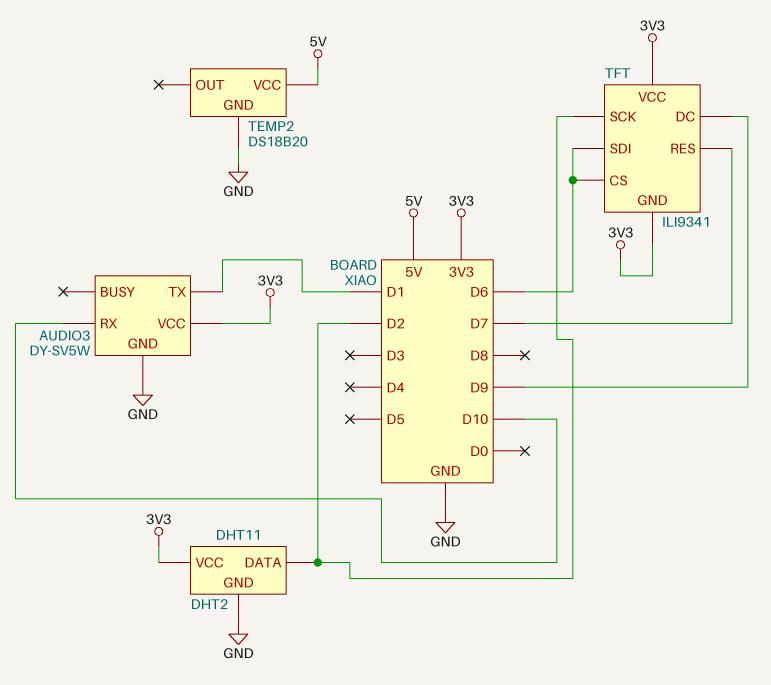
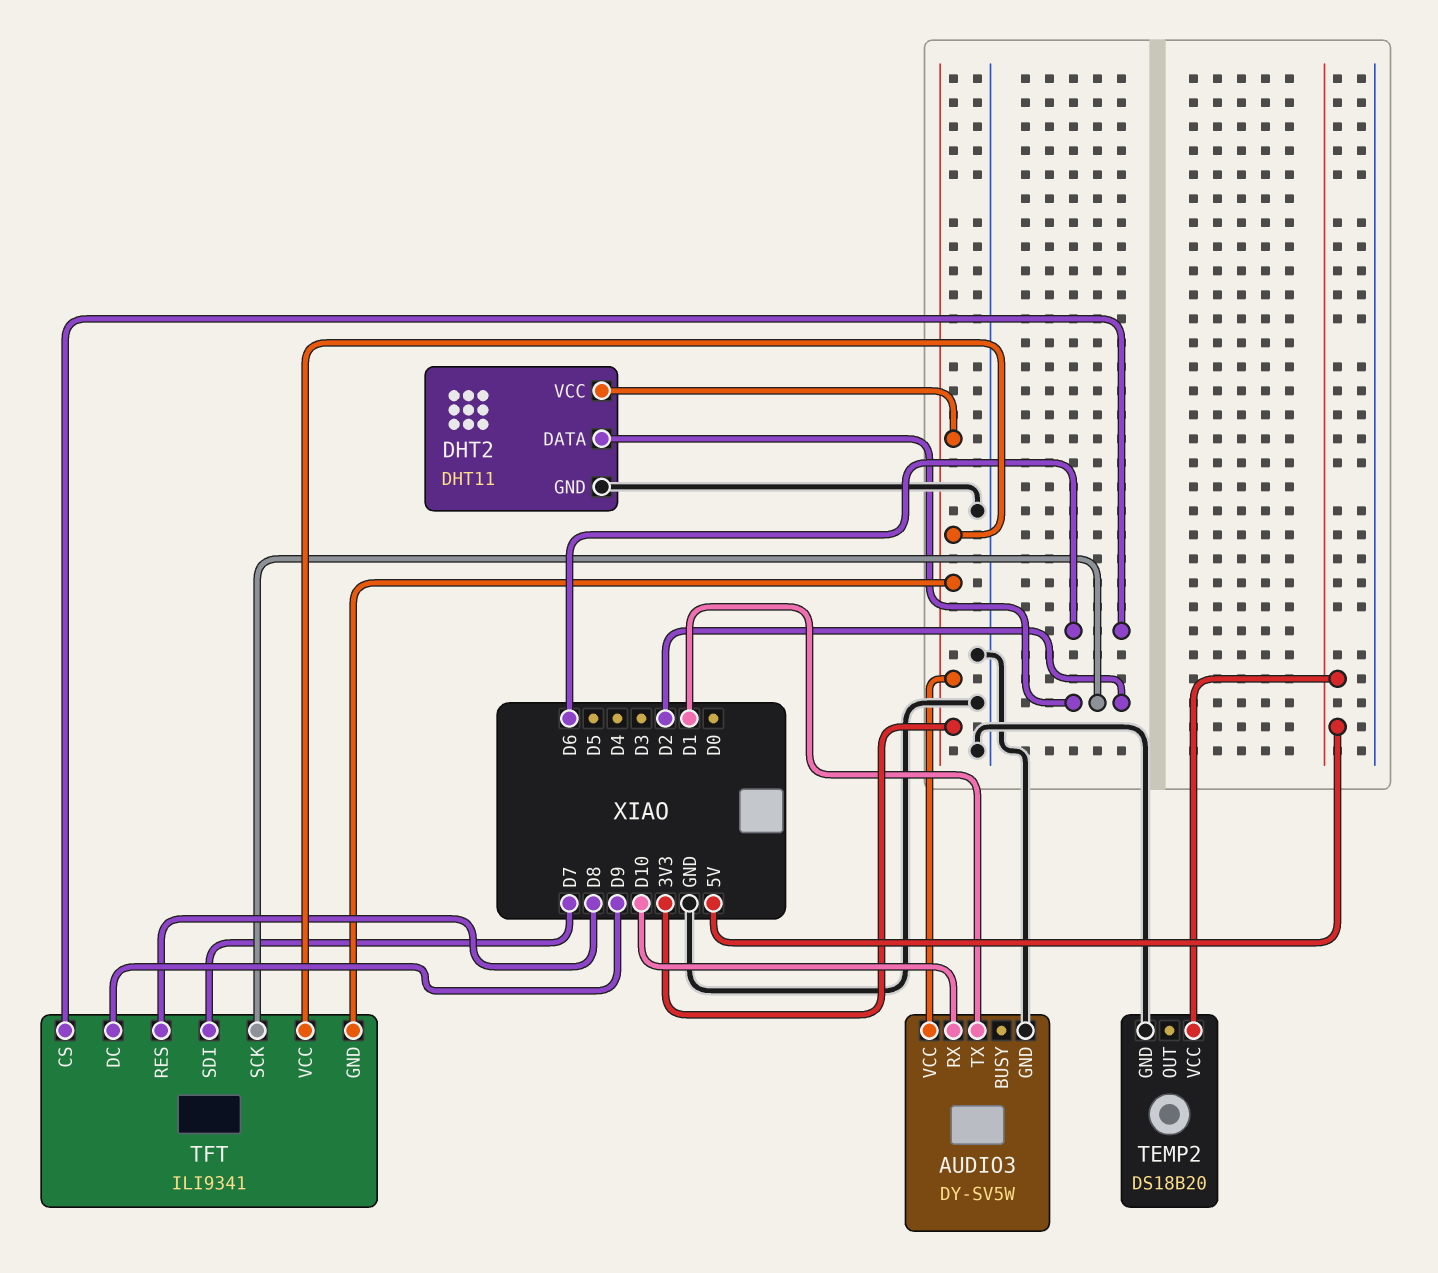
TFT pin RES: D7 -> D8
TFT pin SDI: D6 -> D7

